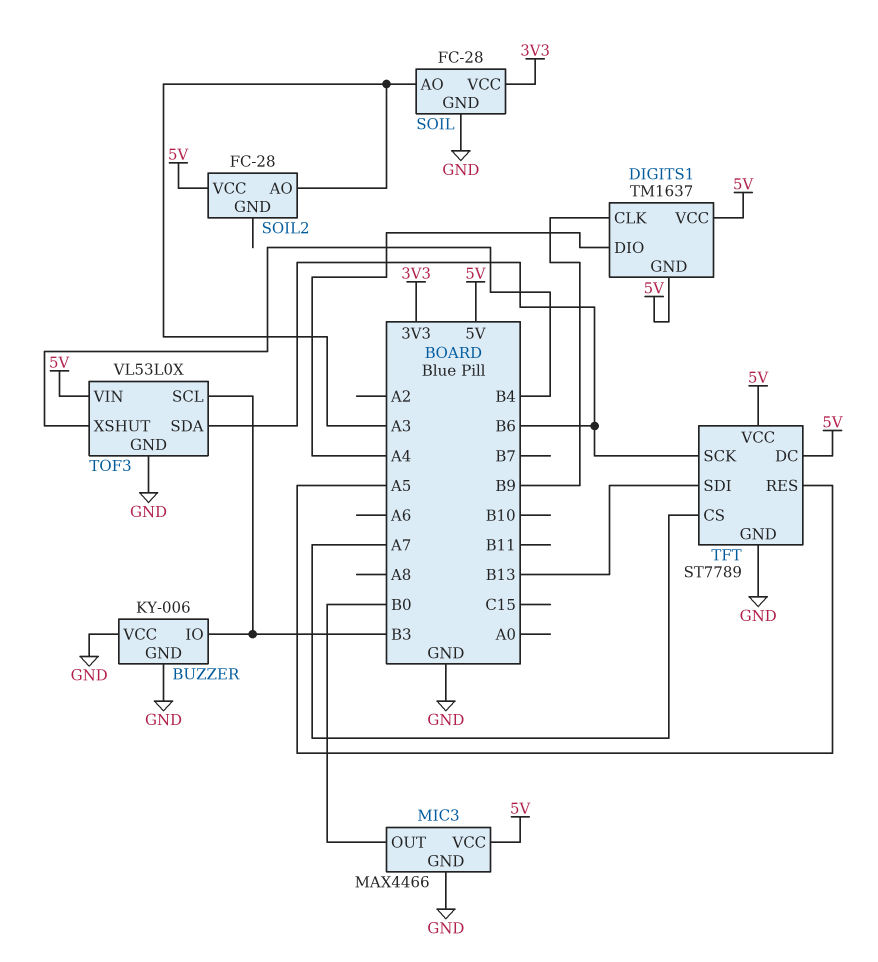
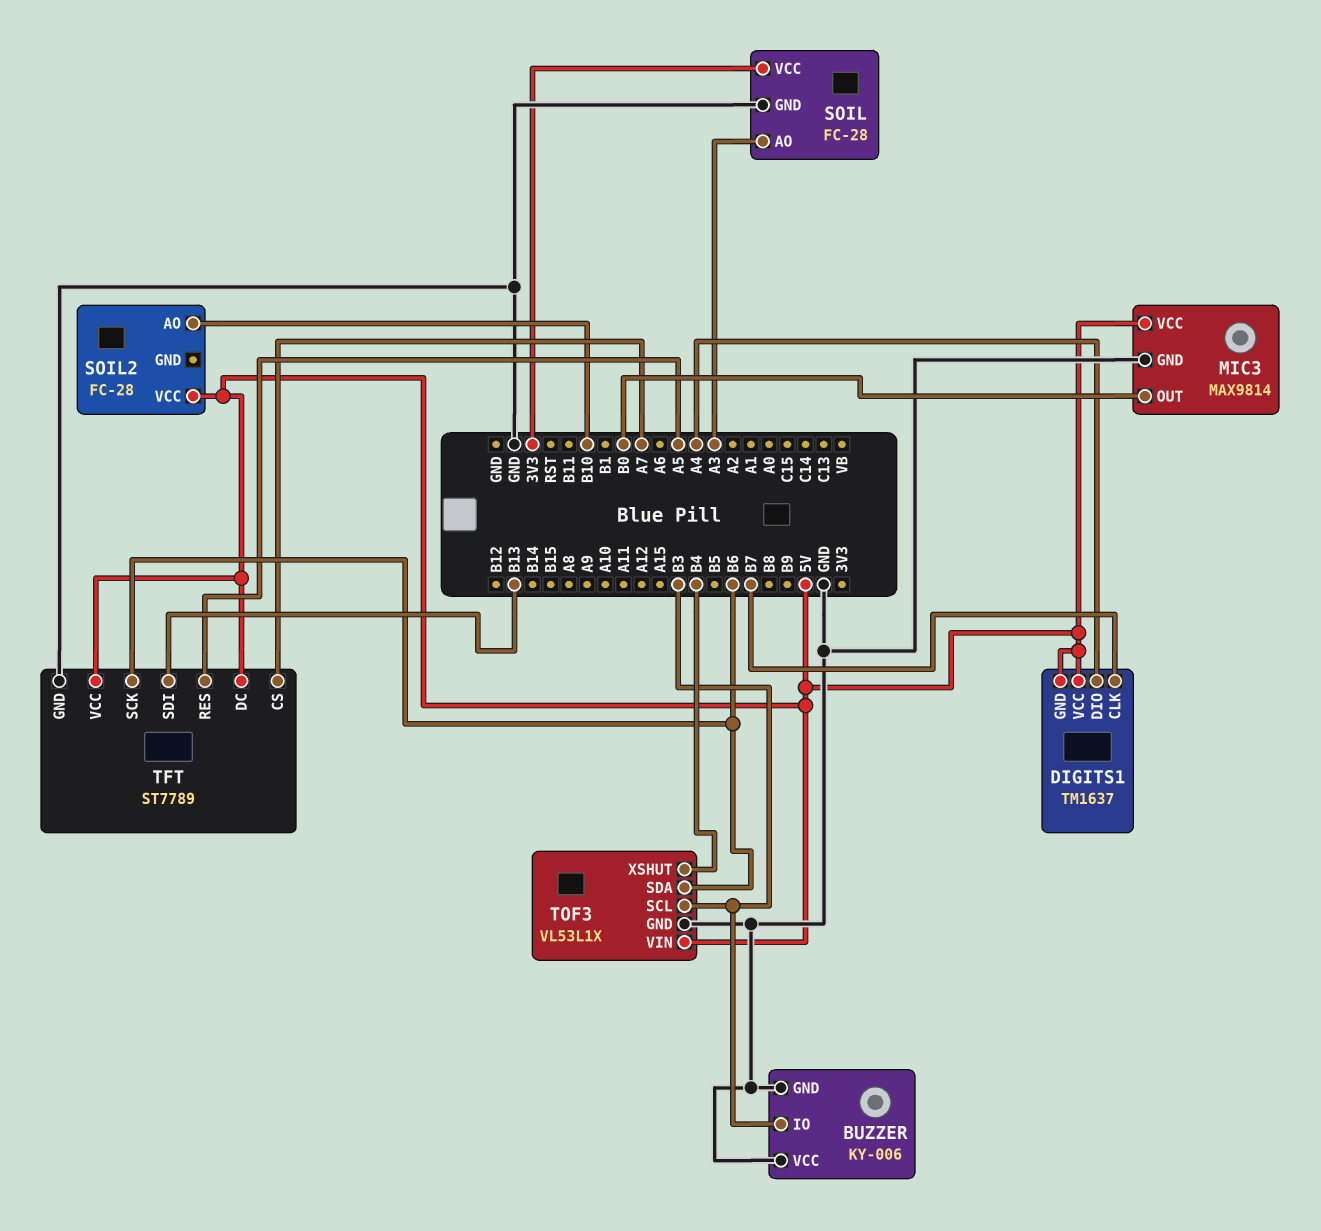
DIGITS1 pin CLK: B9 -> B7
MIC3: MAX4466 -> MAX9814
SOIL2 pin AO: A3 -> B10
TOF3: VL53L0X -> VL53L1X

